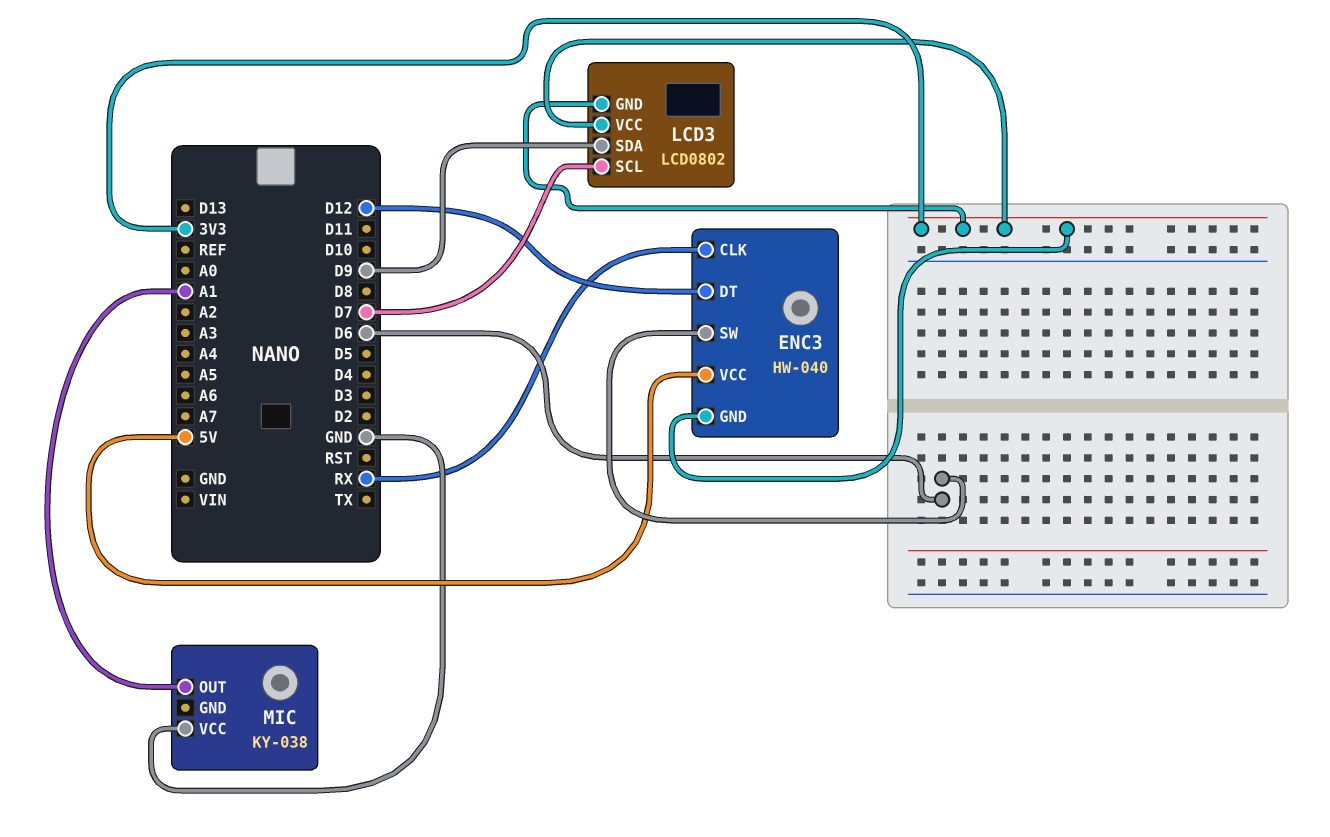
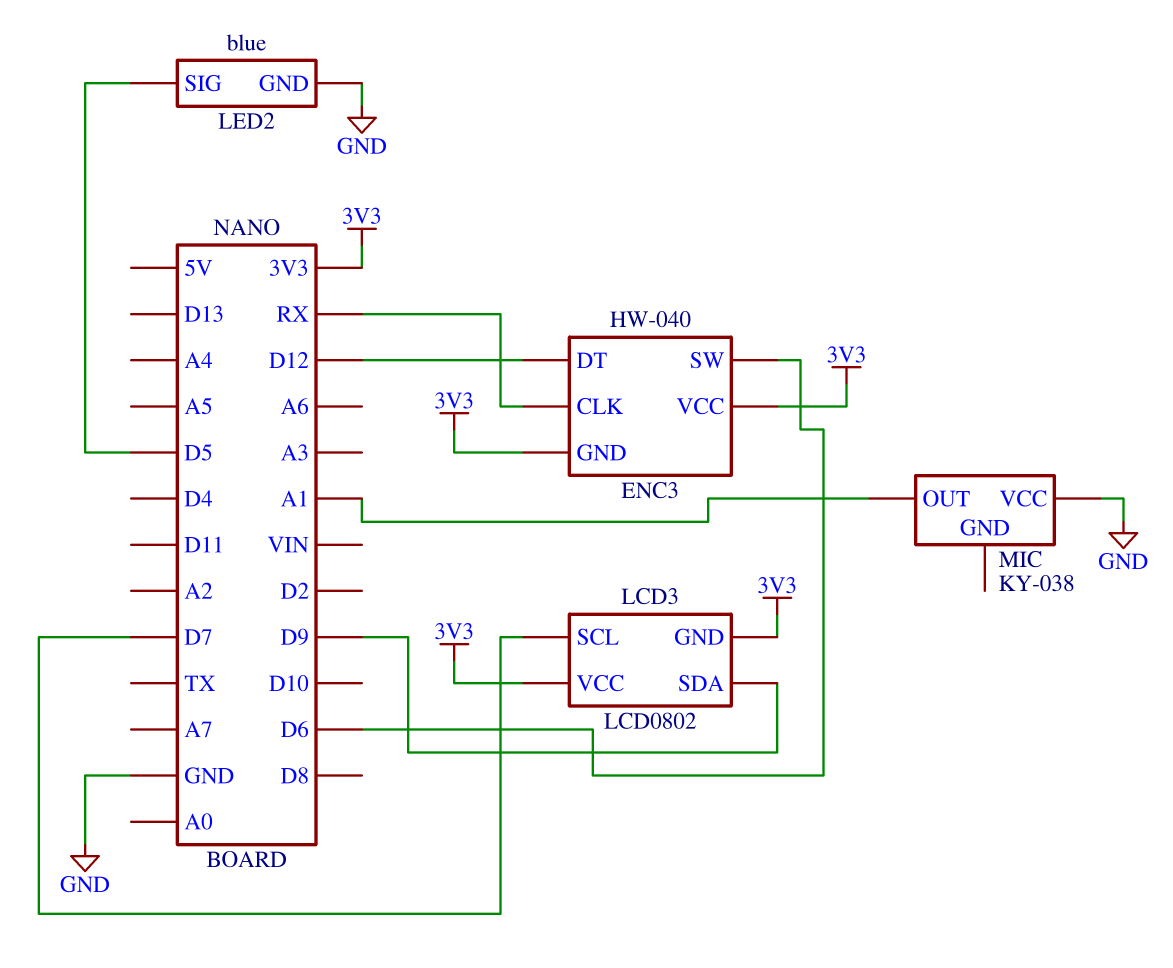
ENC3 pin VCC: 5V -> 3V3
LED2: none -> blue
LED2 pin GND: none -> GND
LED2 pin SIG: none -> D5

